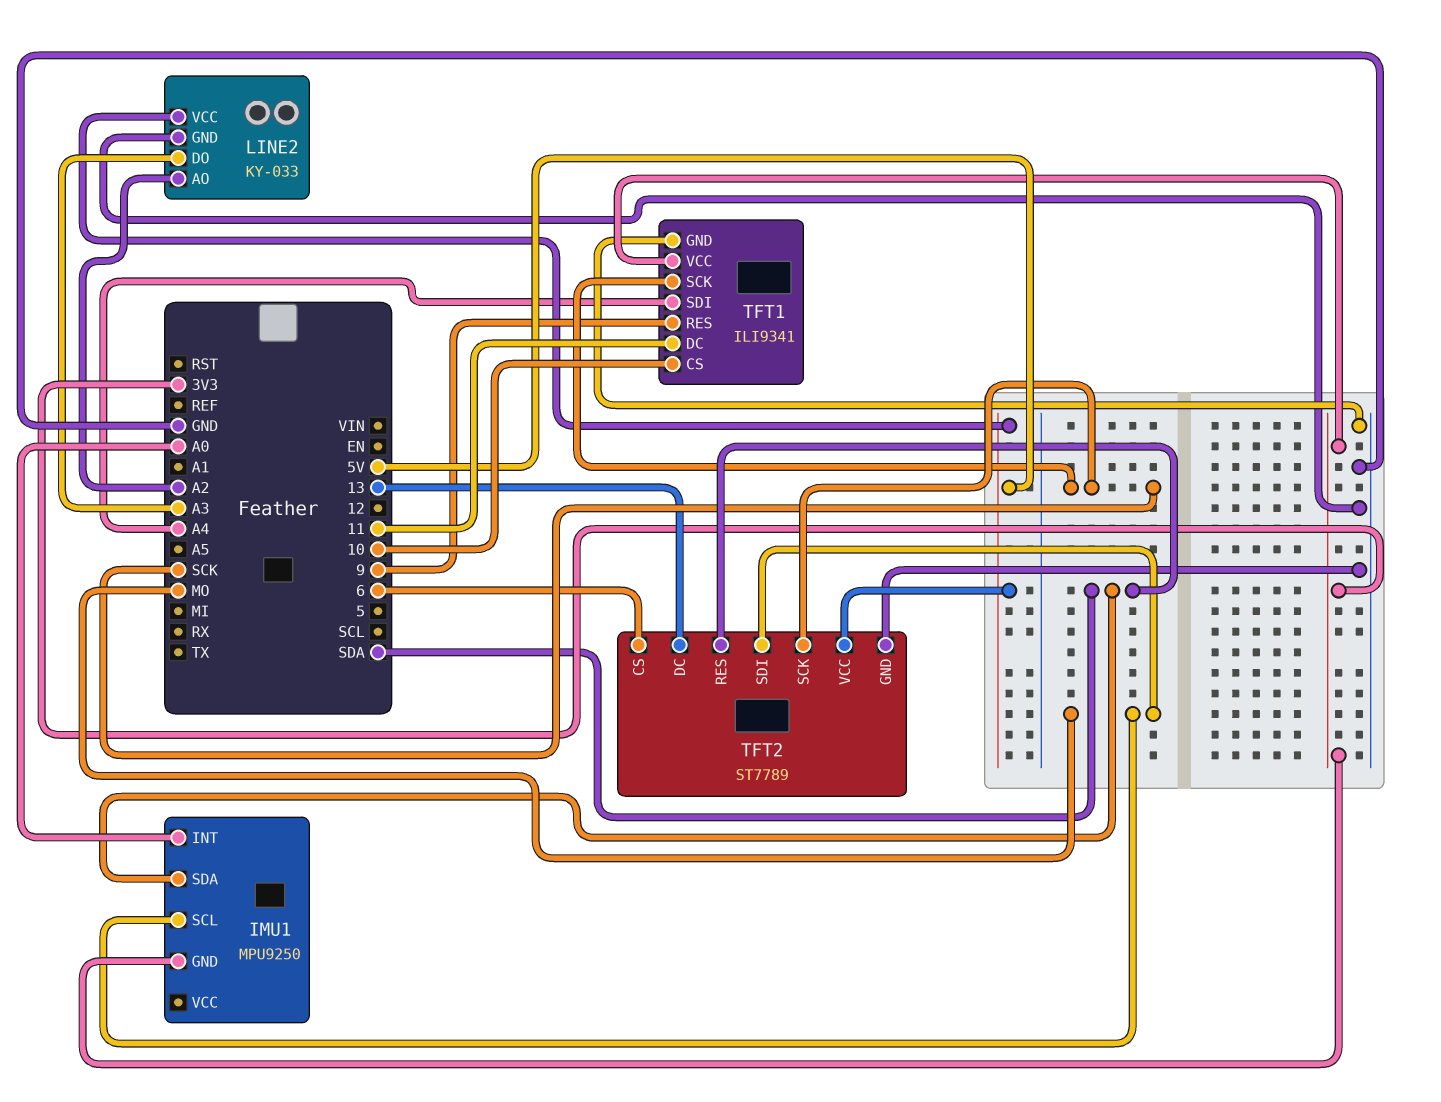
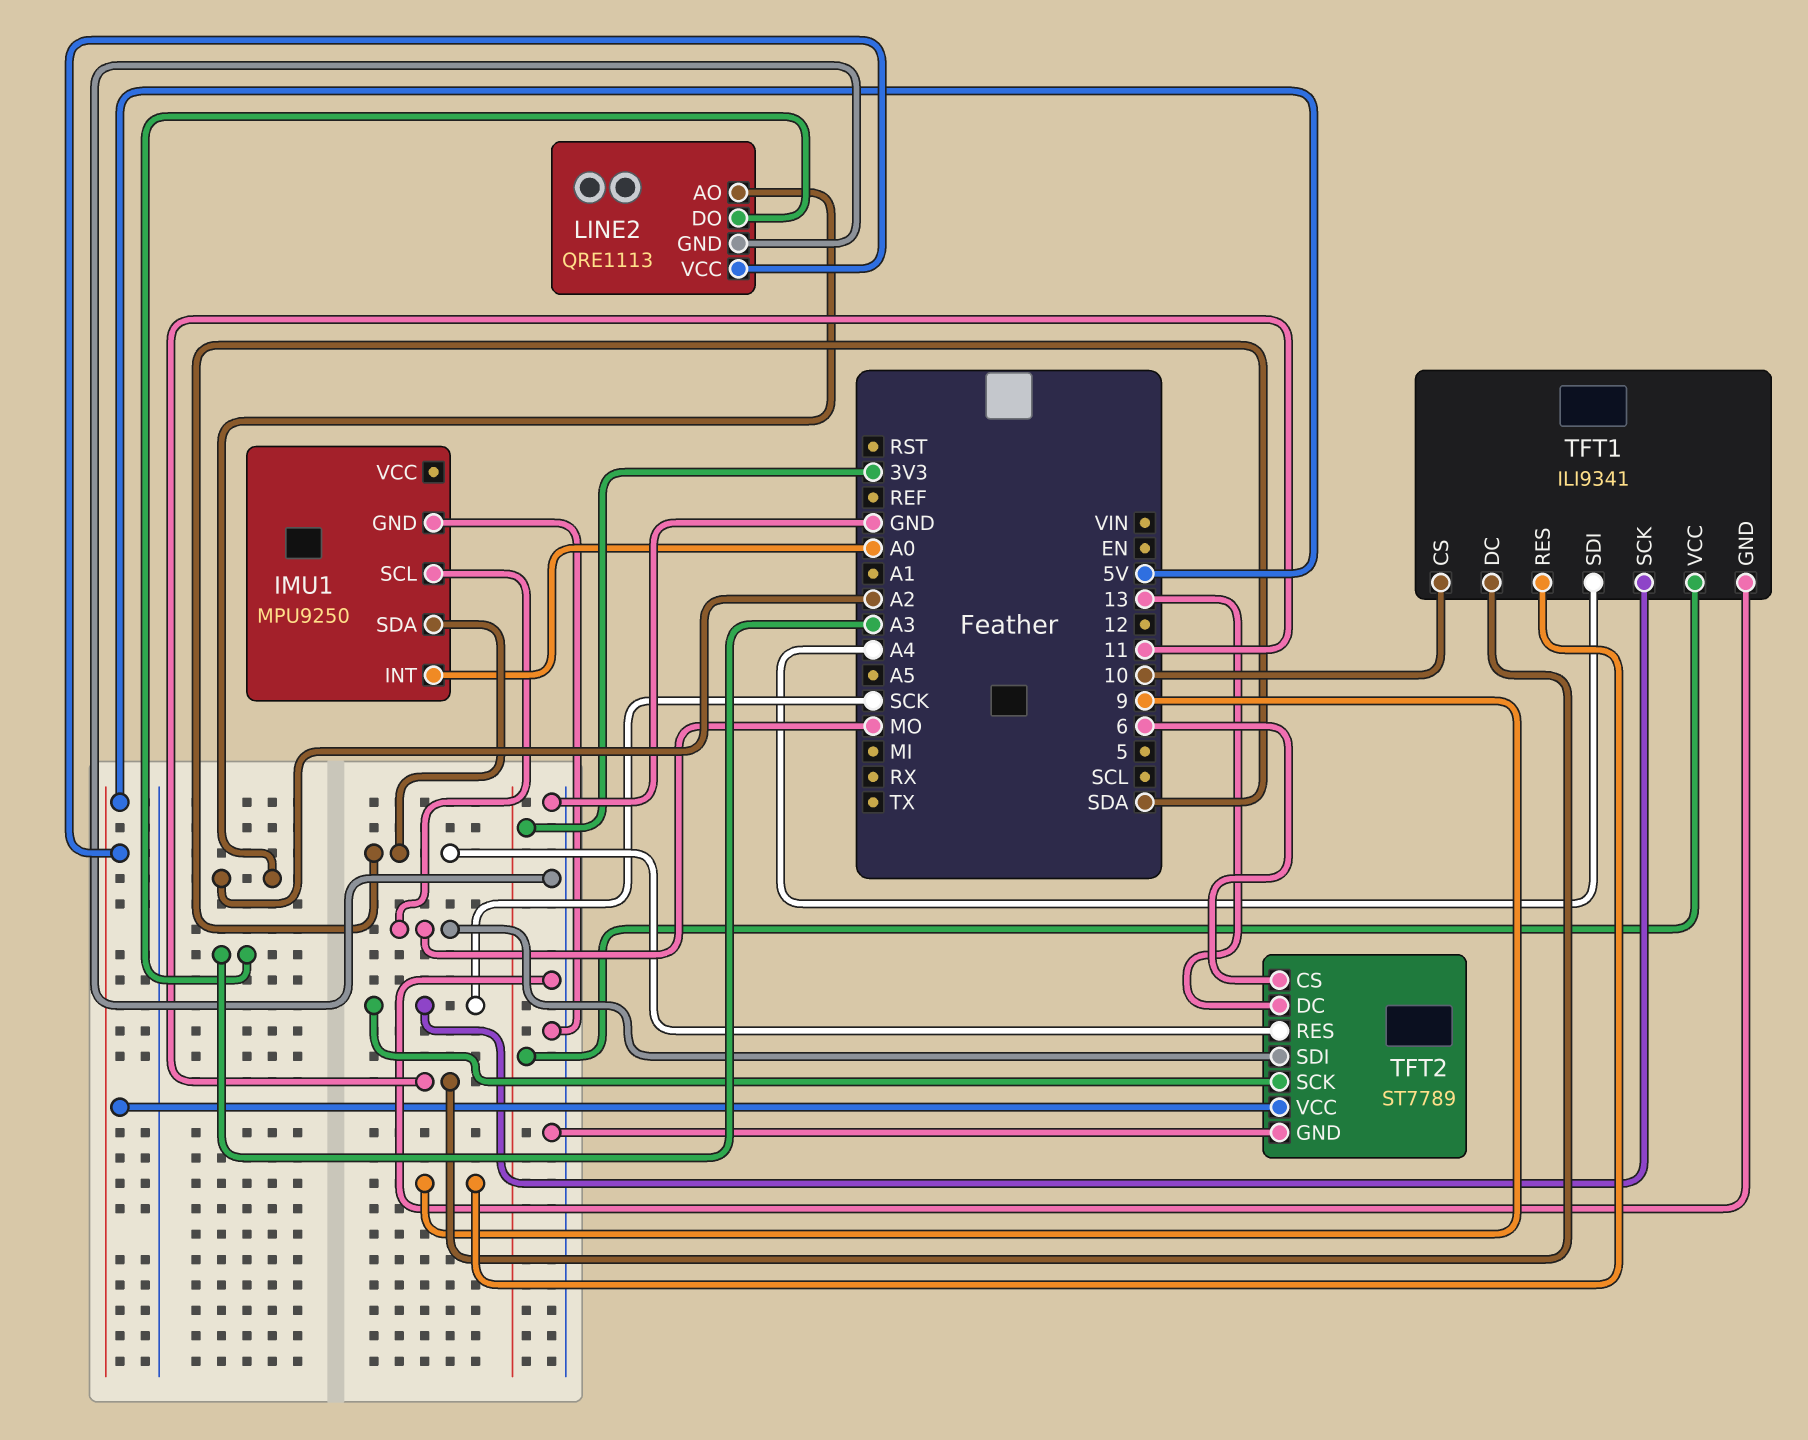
IMU1 pin GND: 3V3 -> GND
LINE2: KY-033 -> QRE1113

